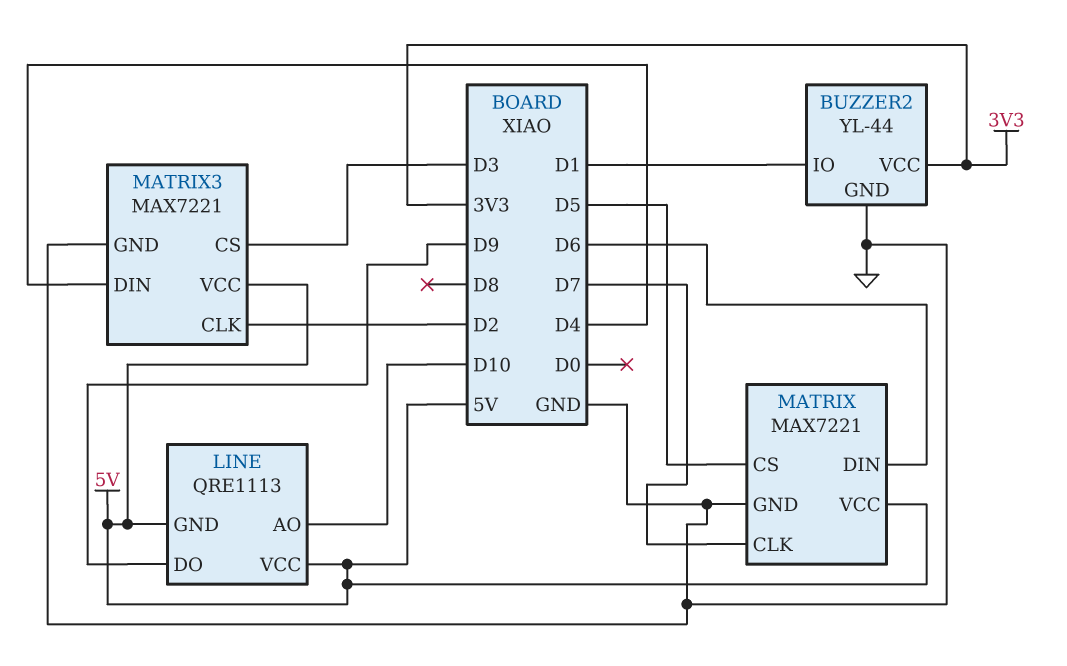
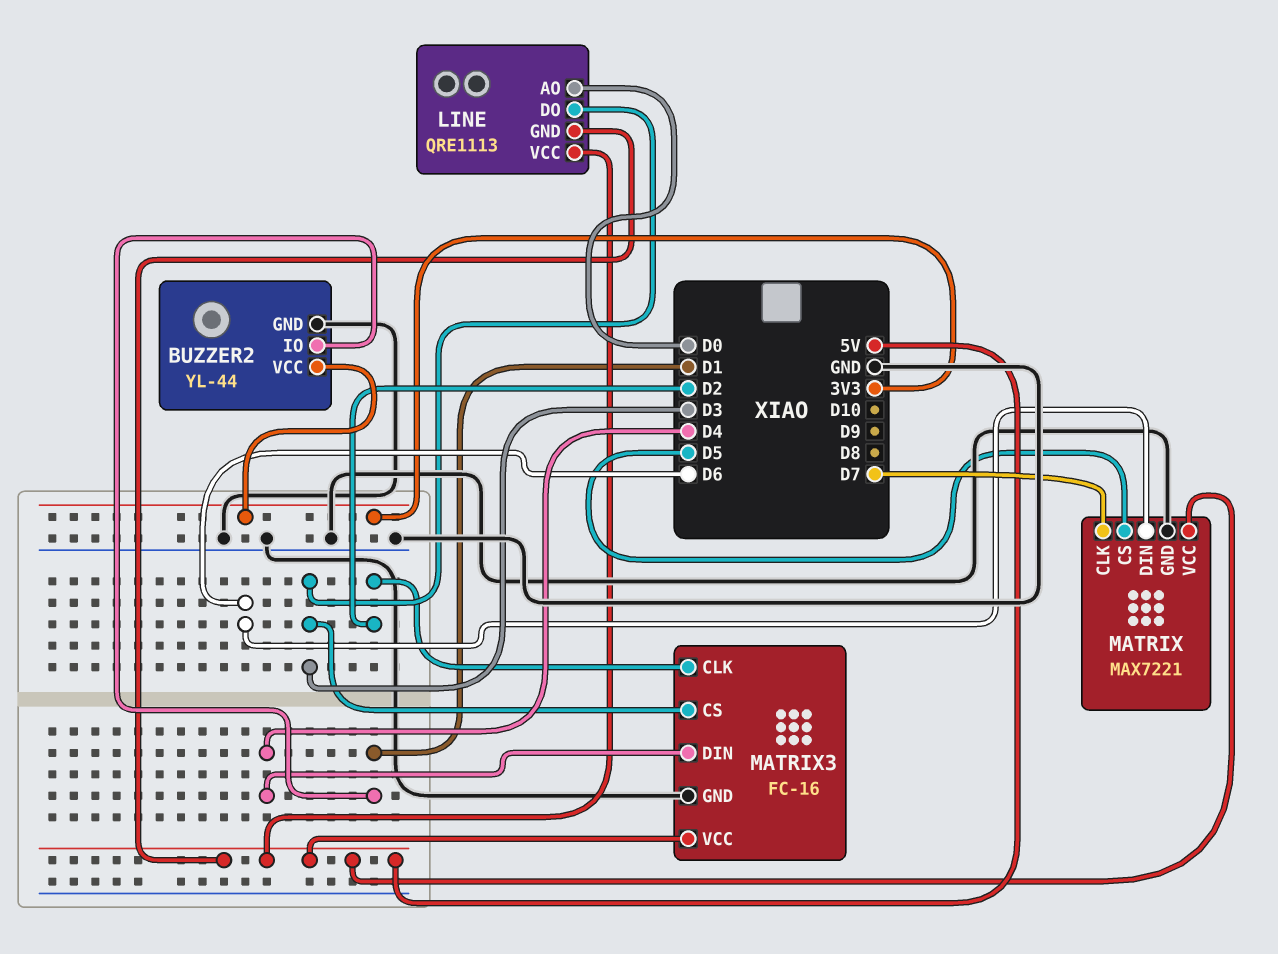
LINE pin AO: D10 -> D0
LINE pin DO: D9 -> D3
MATRIX3: MAX7221 -> FC-16

